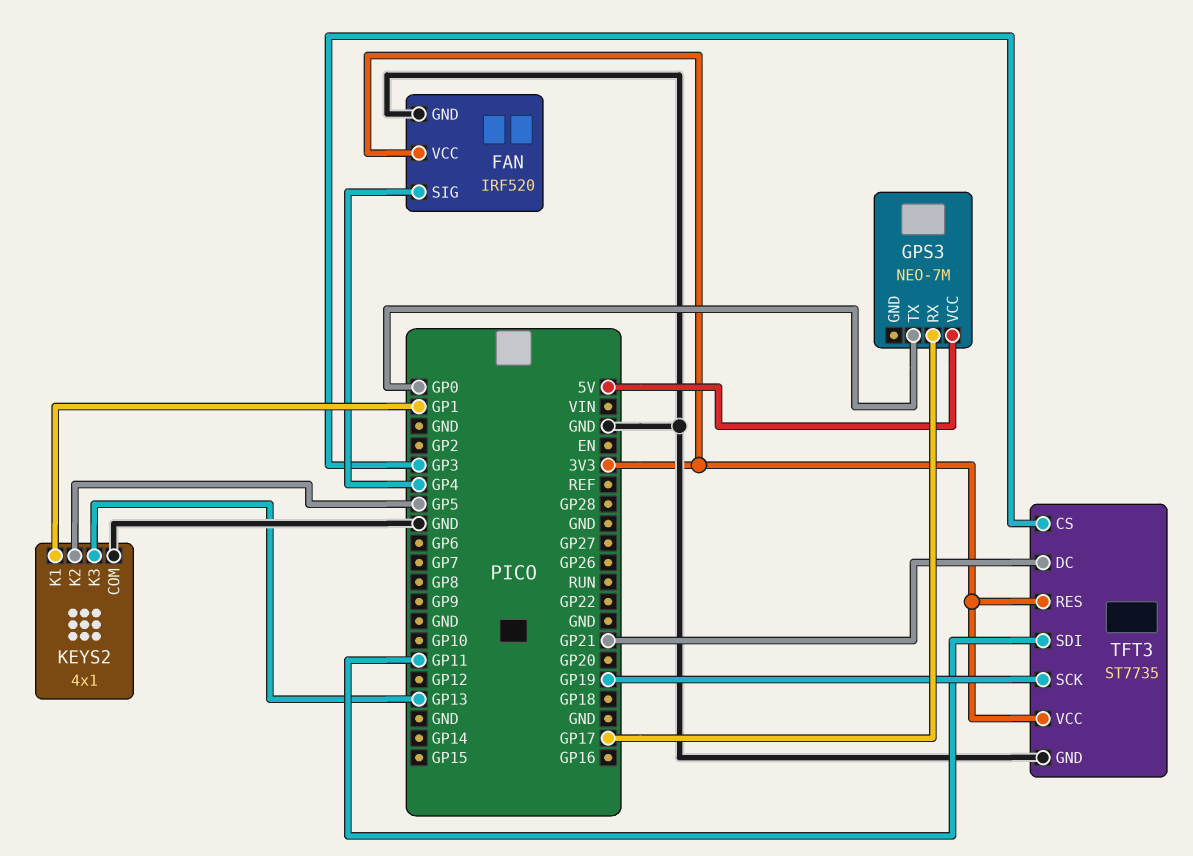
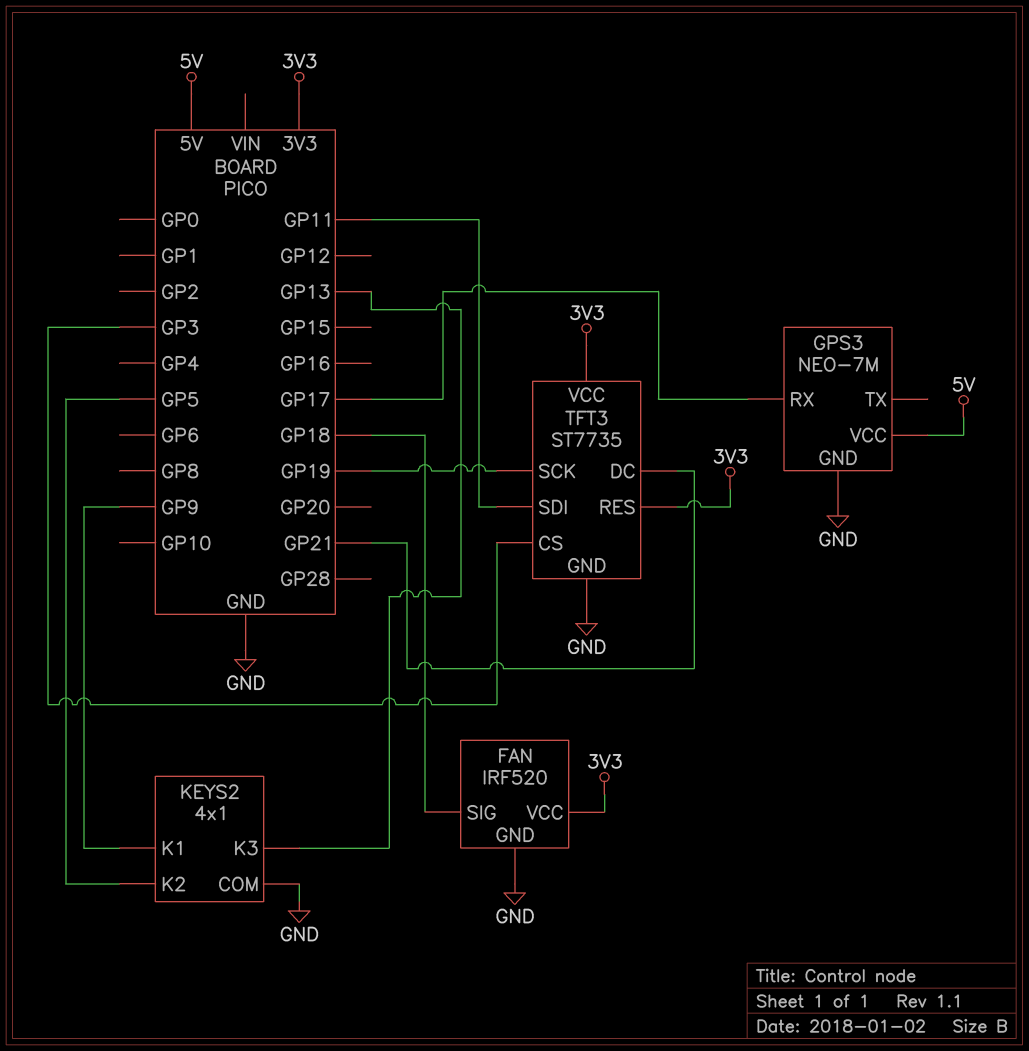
FAN pin SIG: GP4 -> GP18
GPS3 pin GND: none -> GND
GPS3 pin TX: GP0 -> none
KEYS2 pin K1: GP1 -> GP9

